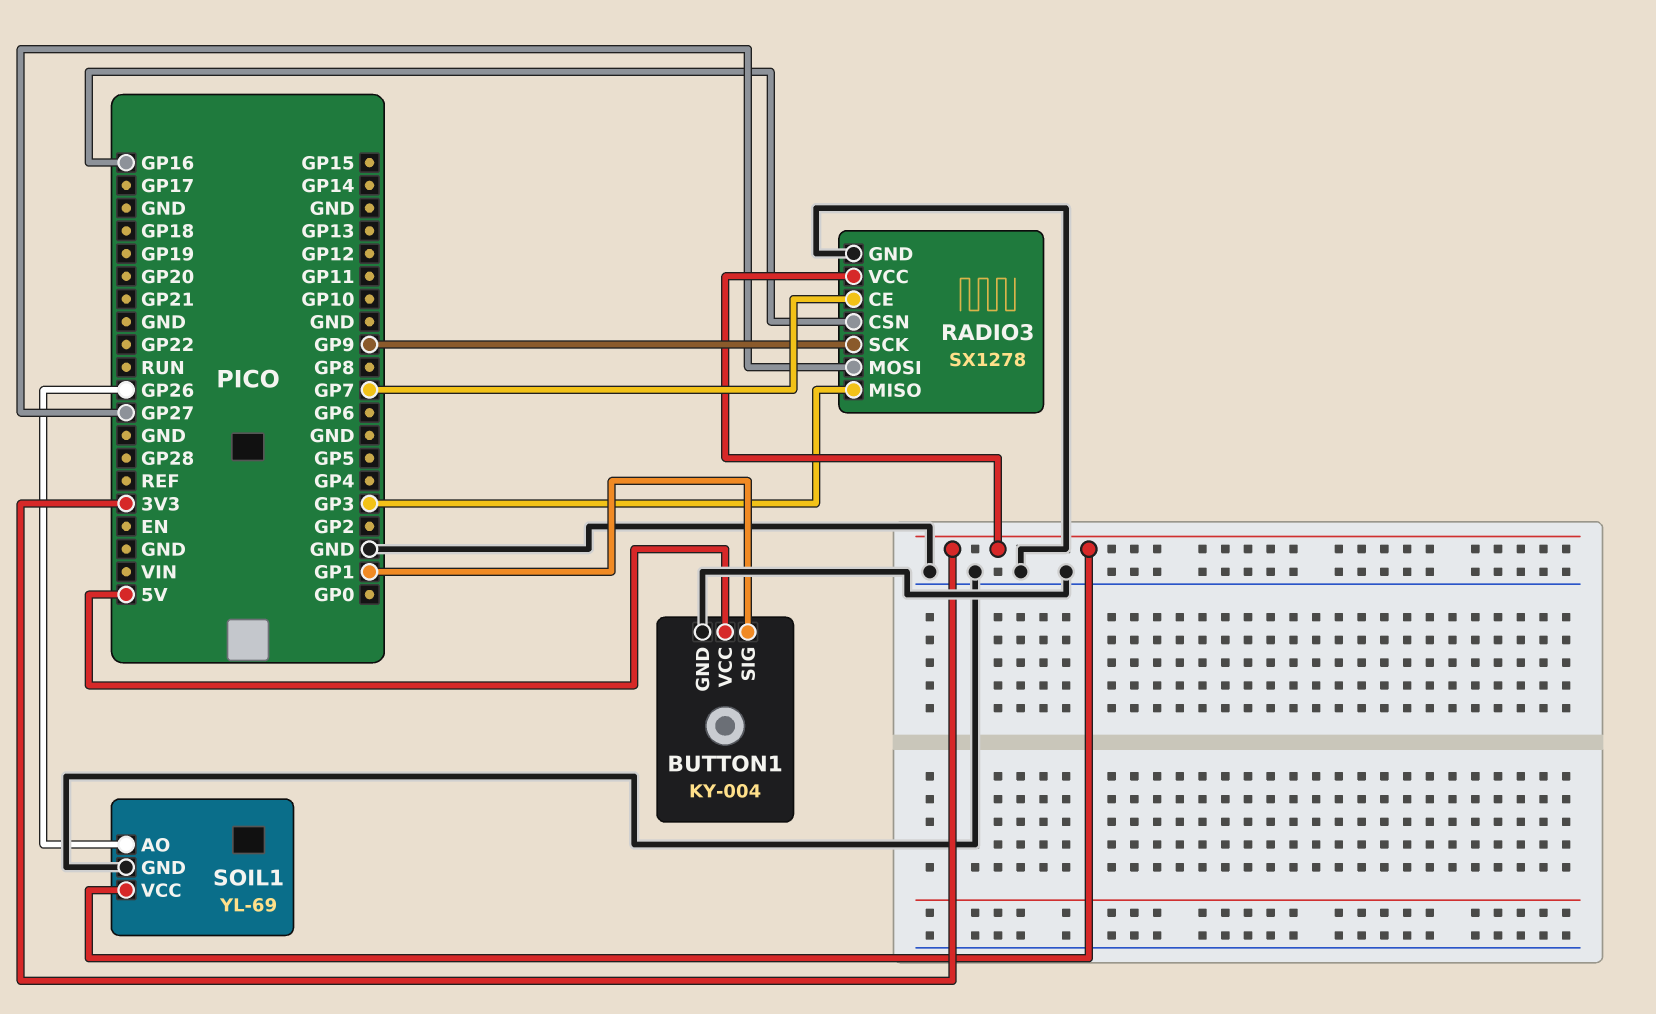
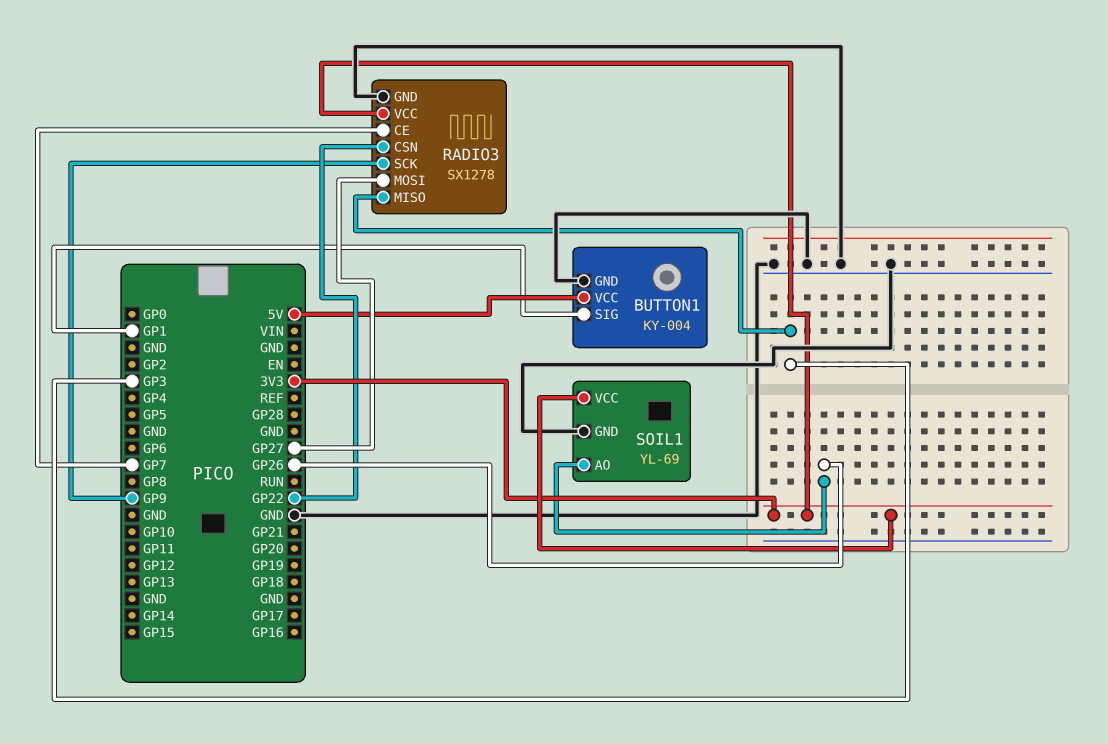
RADIO3 pin CSN: GP16 -> GP22

